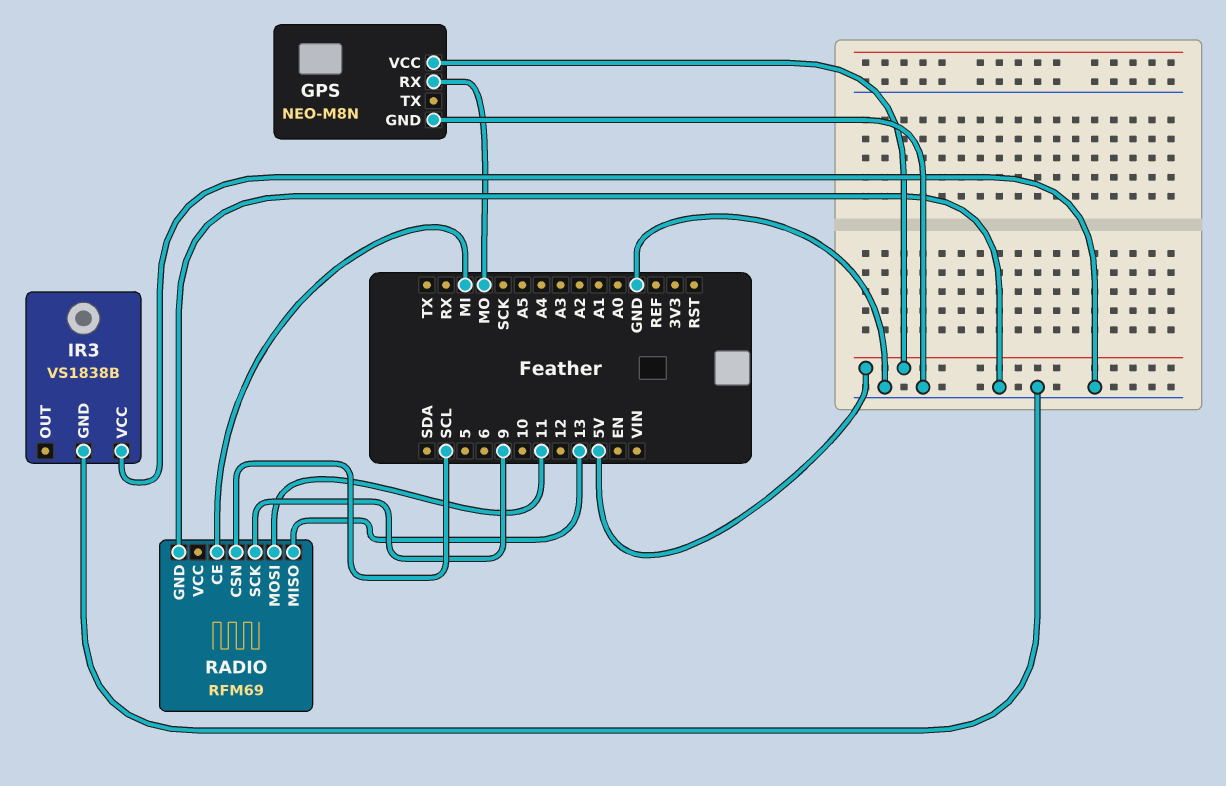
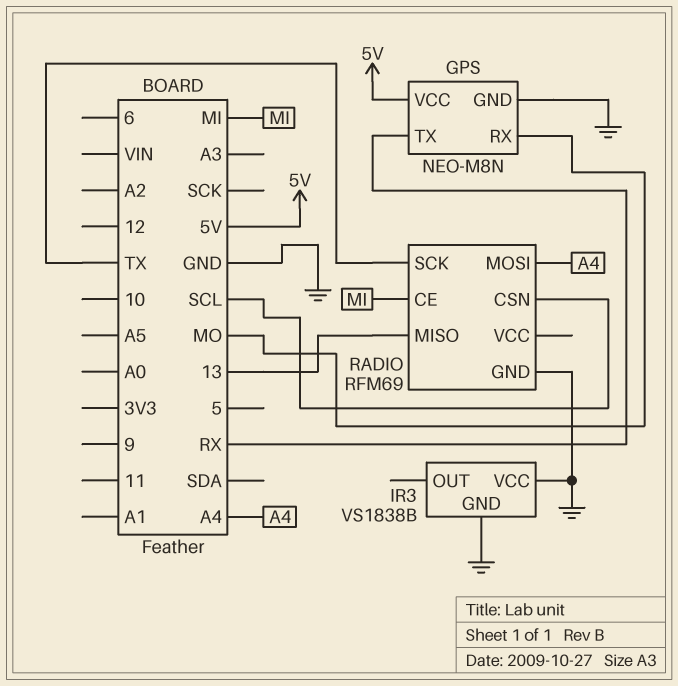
GPS pin TX: none -> RX
RADIO pin MOSI: 11 -> A4
RADIO pin SCK: 9 -> TX

